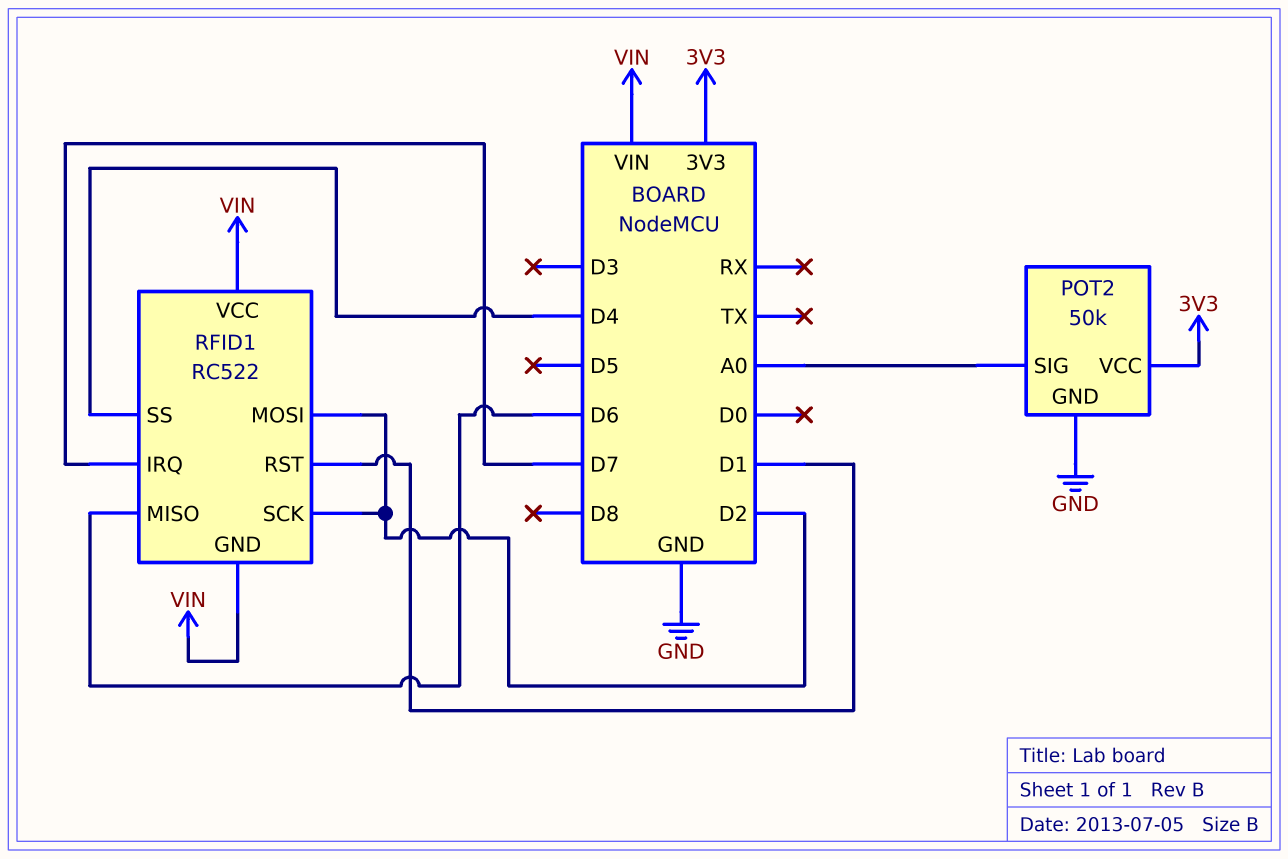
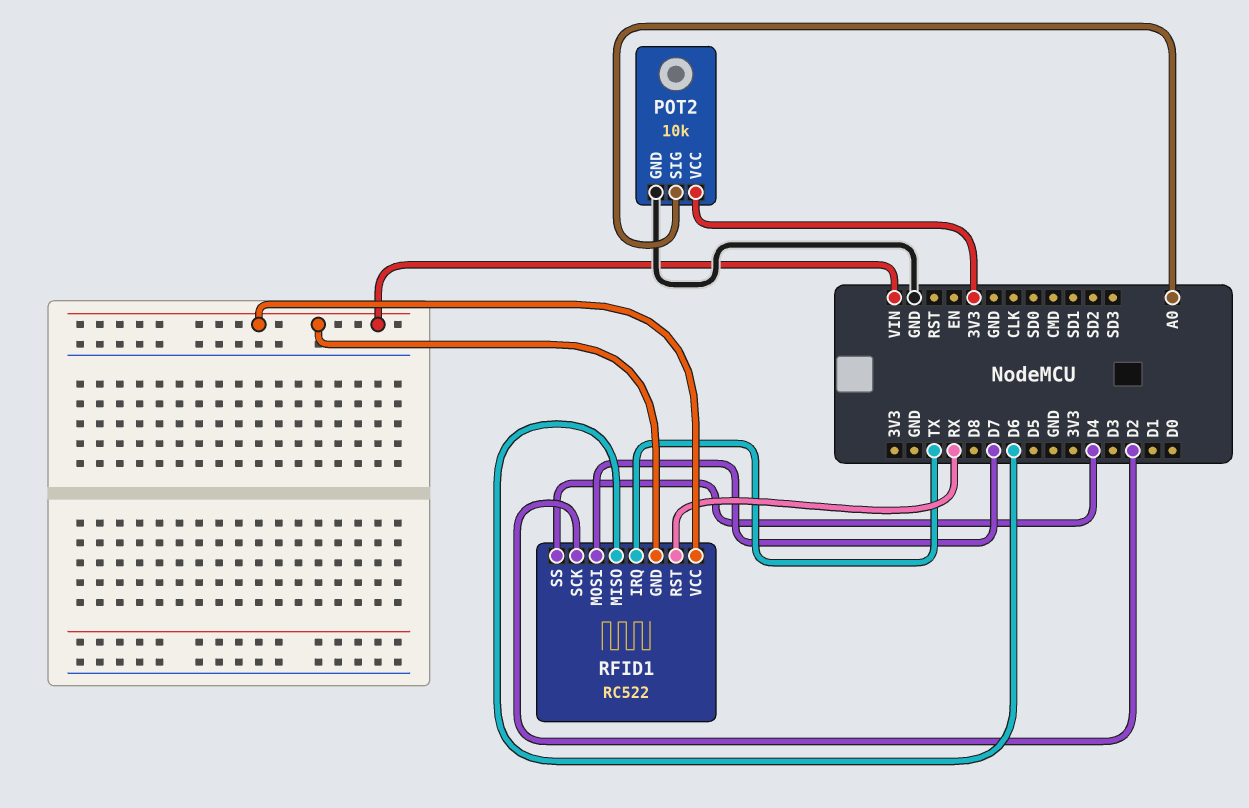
POT2: 50k -> 10k
RFID1 pin IRQ: D7 -> TX
RFID1 pin MOSI: D2 -> D7
RFID1 pin RST: D1 -> RX

